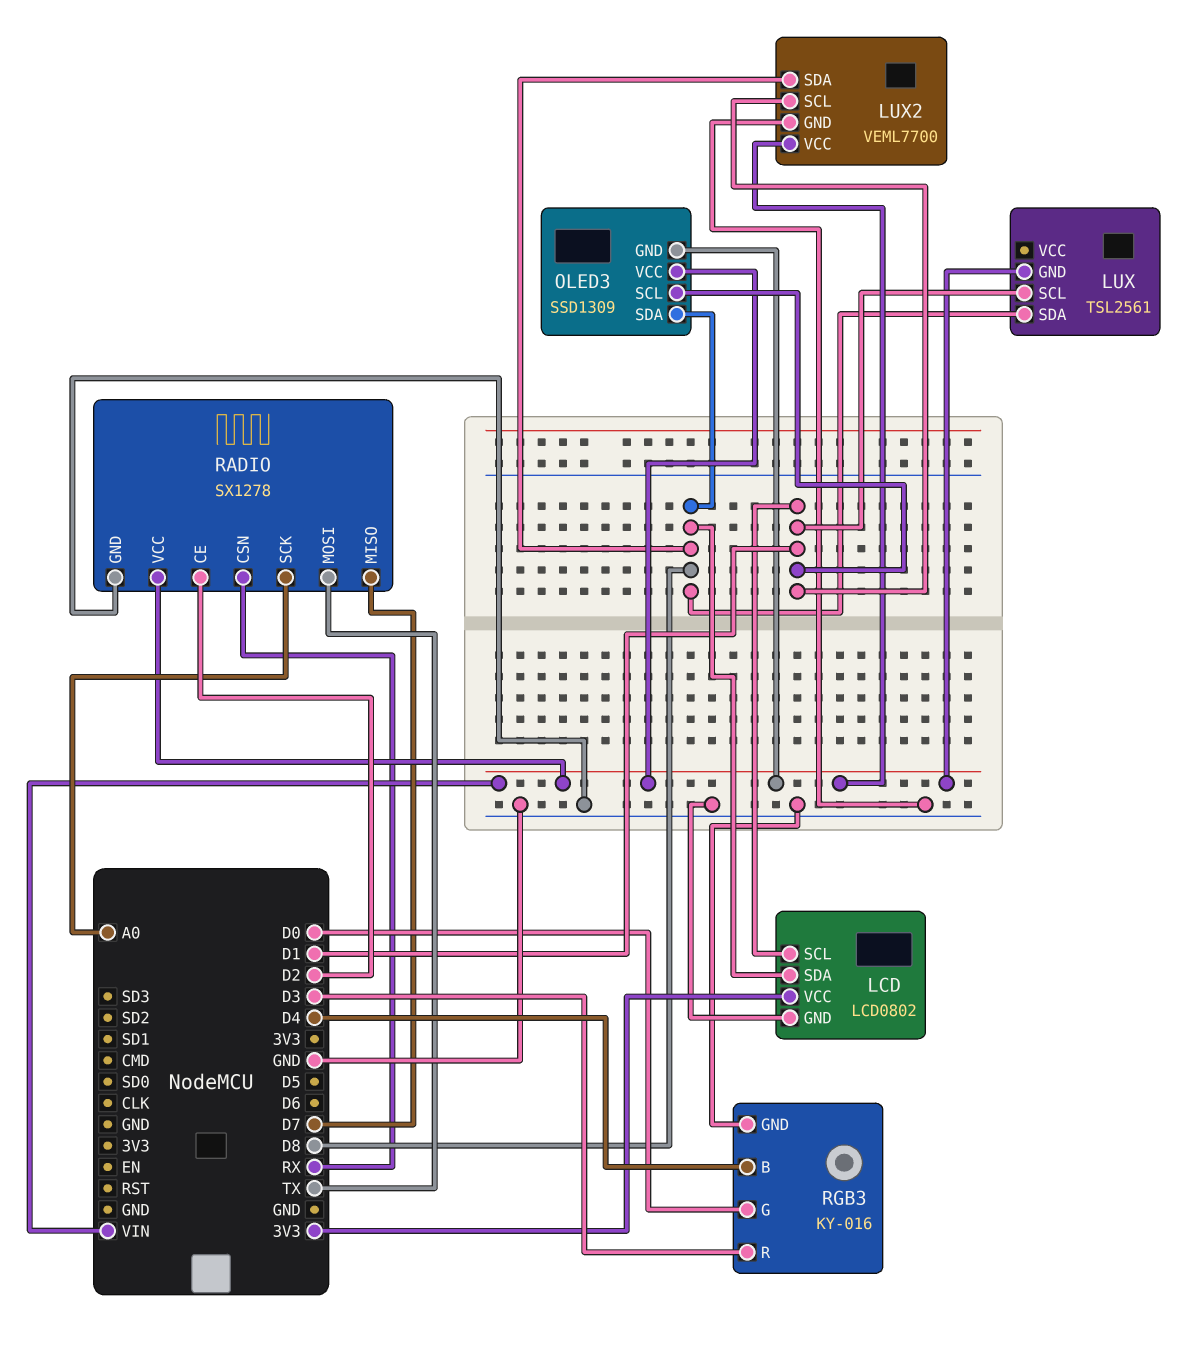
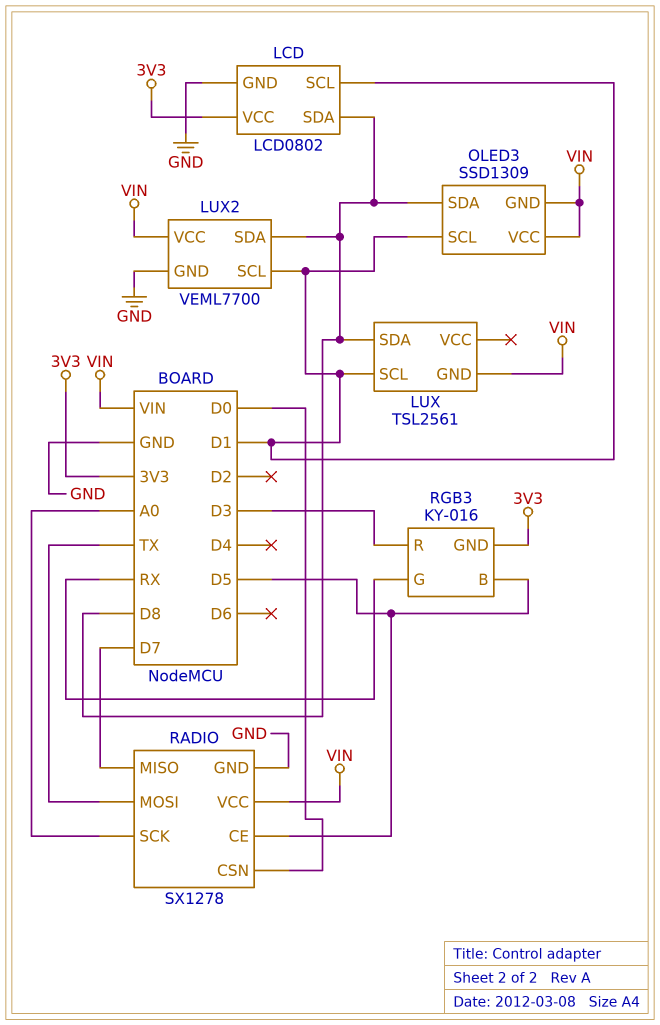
RADIO pin CE: D2 -> D5
RADIO pin CSN: RX -> D0
RGB3 pin B: D4 -> D5
RGB3 pin G: D0 -> RX
RGB3 pin GND: GND -> 3V3

